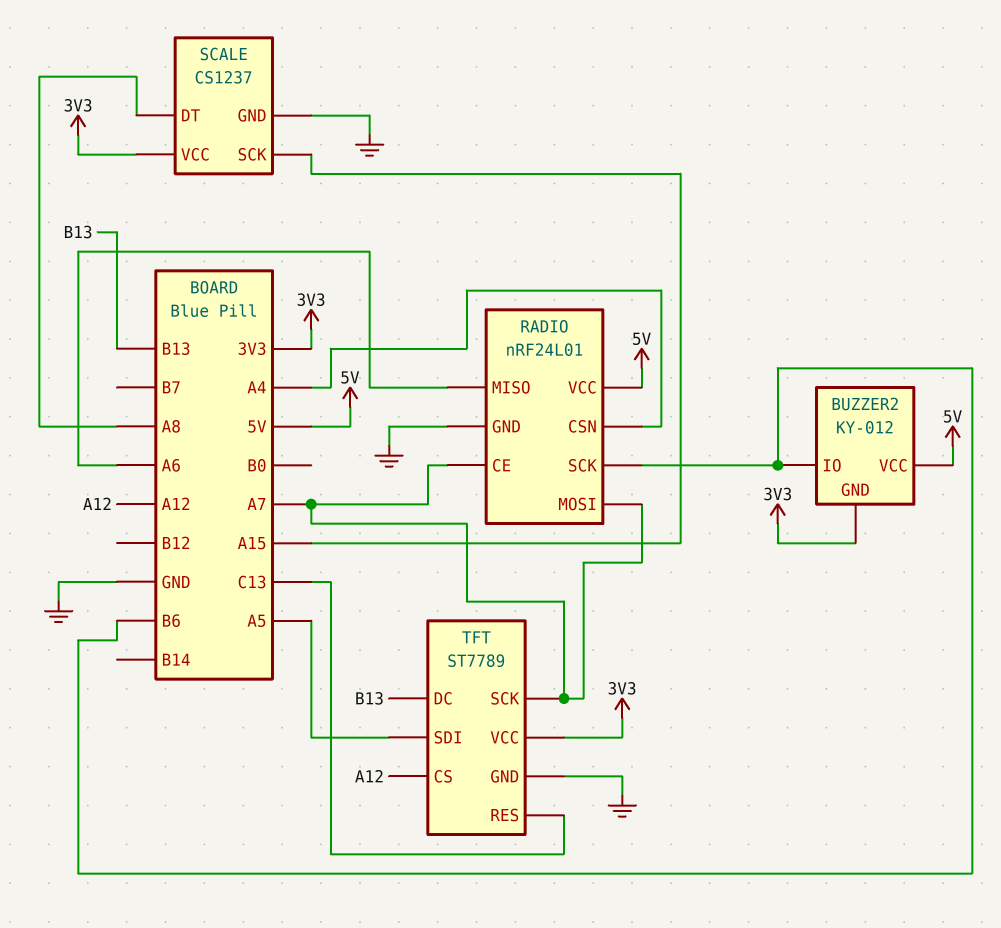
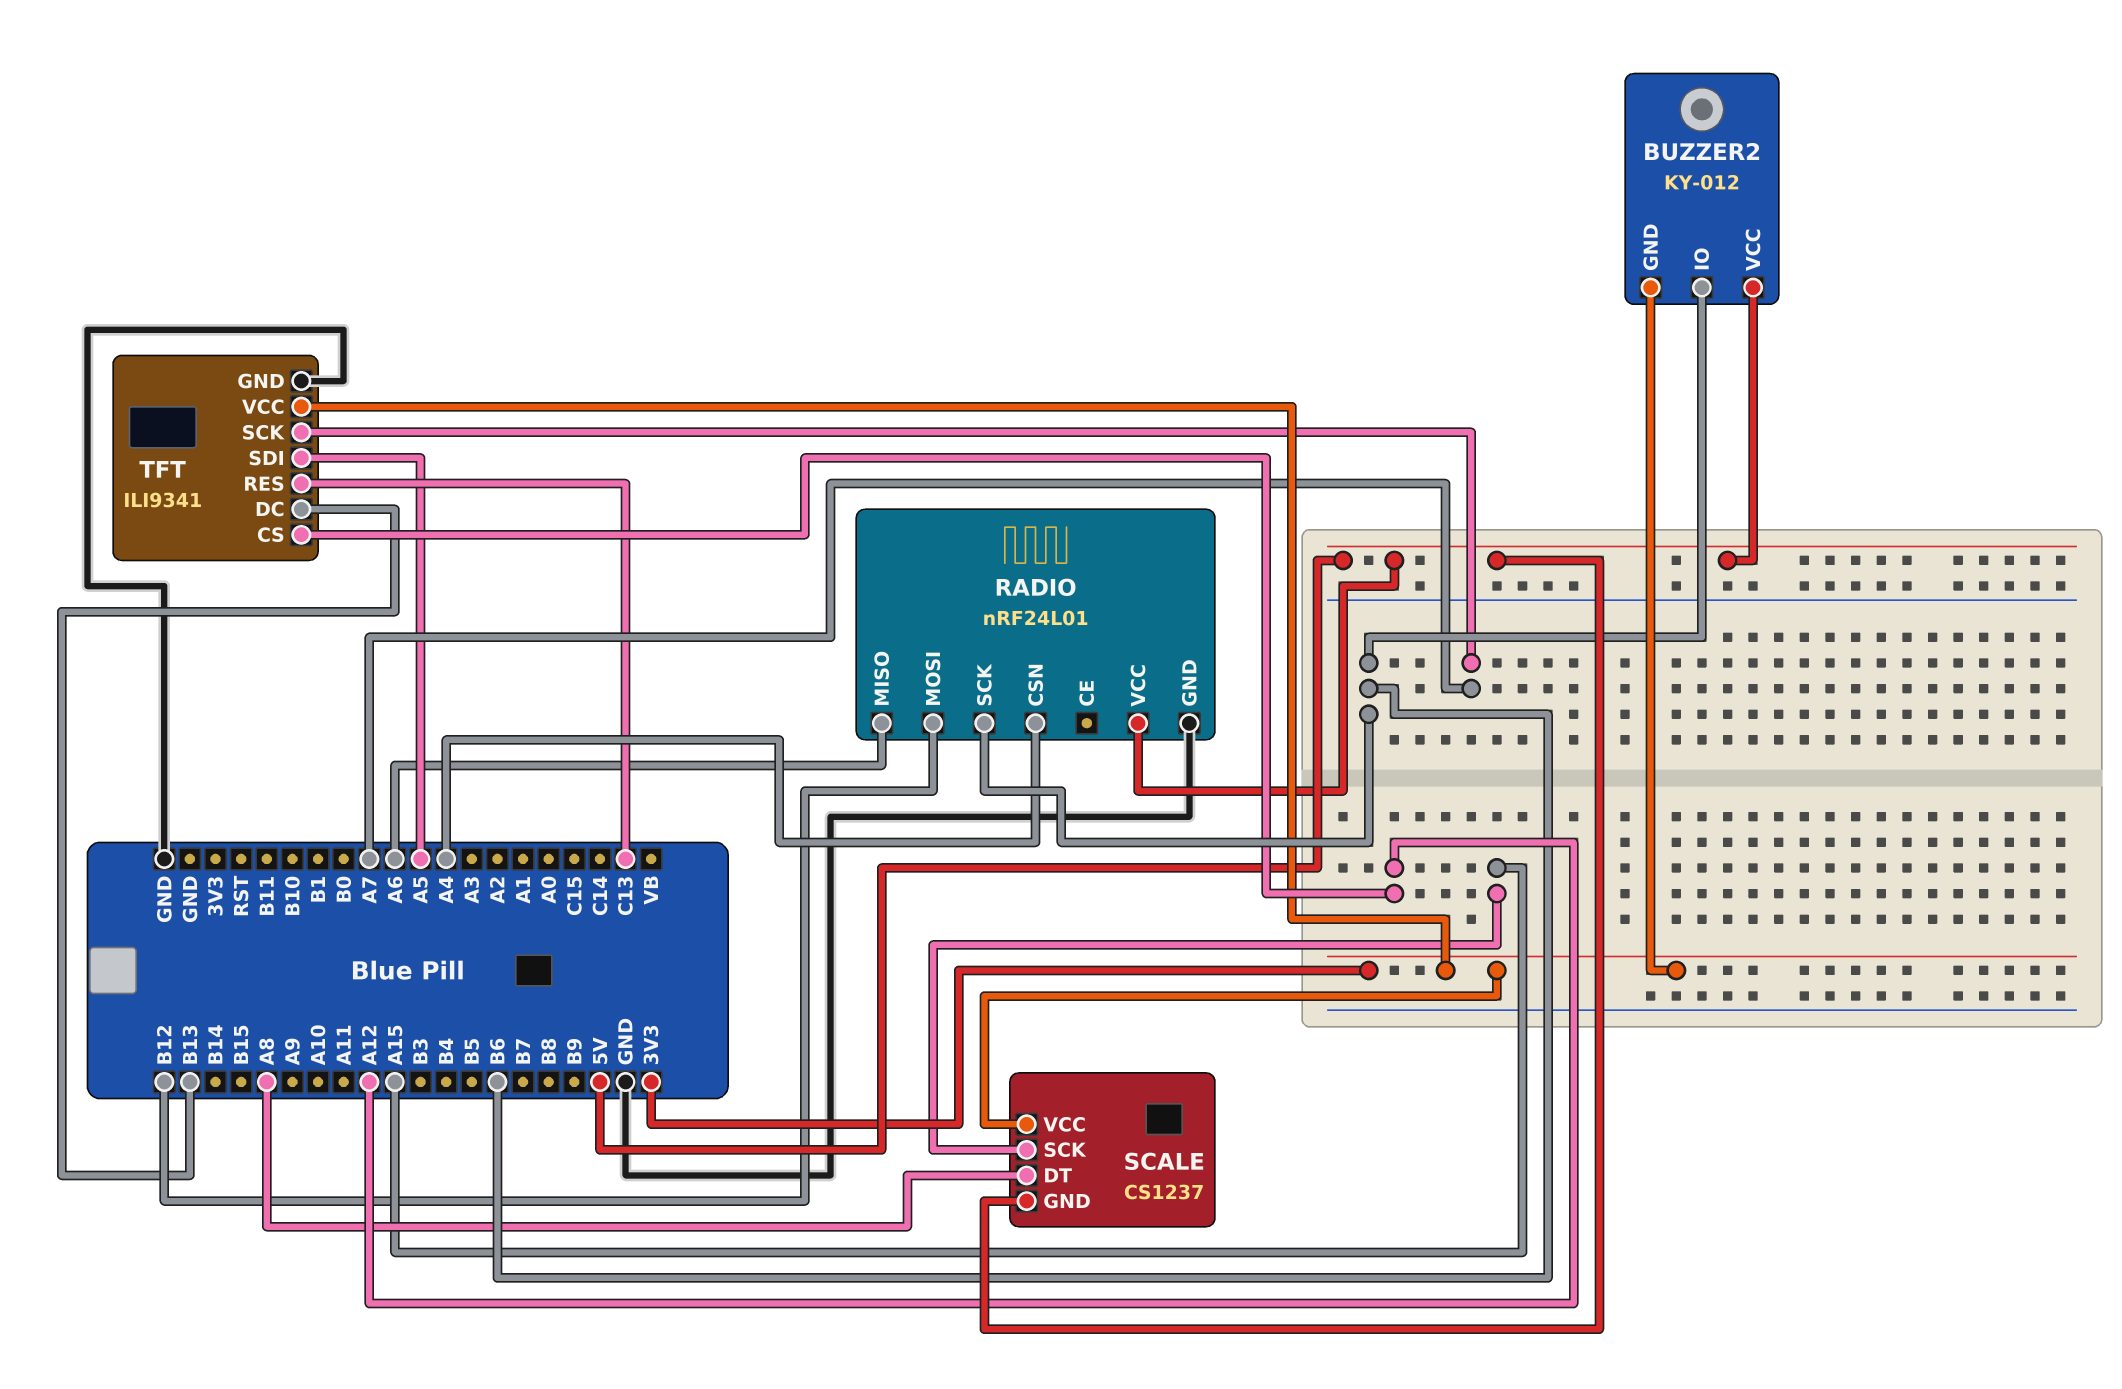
RADIO pin CE: A7 -> none
RADIO pin MOSI: A7 -> B12
SCALE pin GND: GND -> 5V
TFT: ST7789 -> ILI9341

